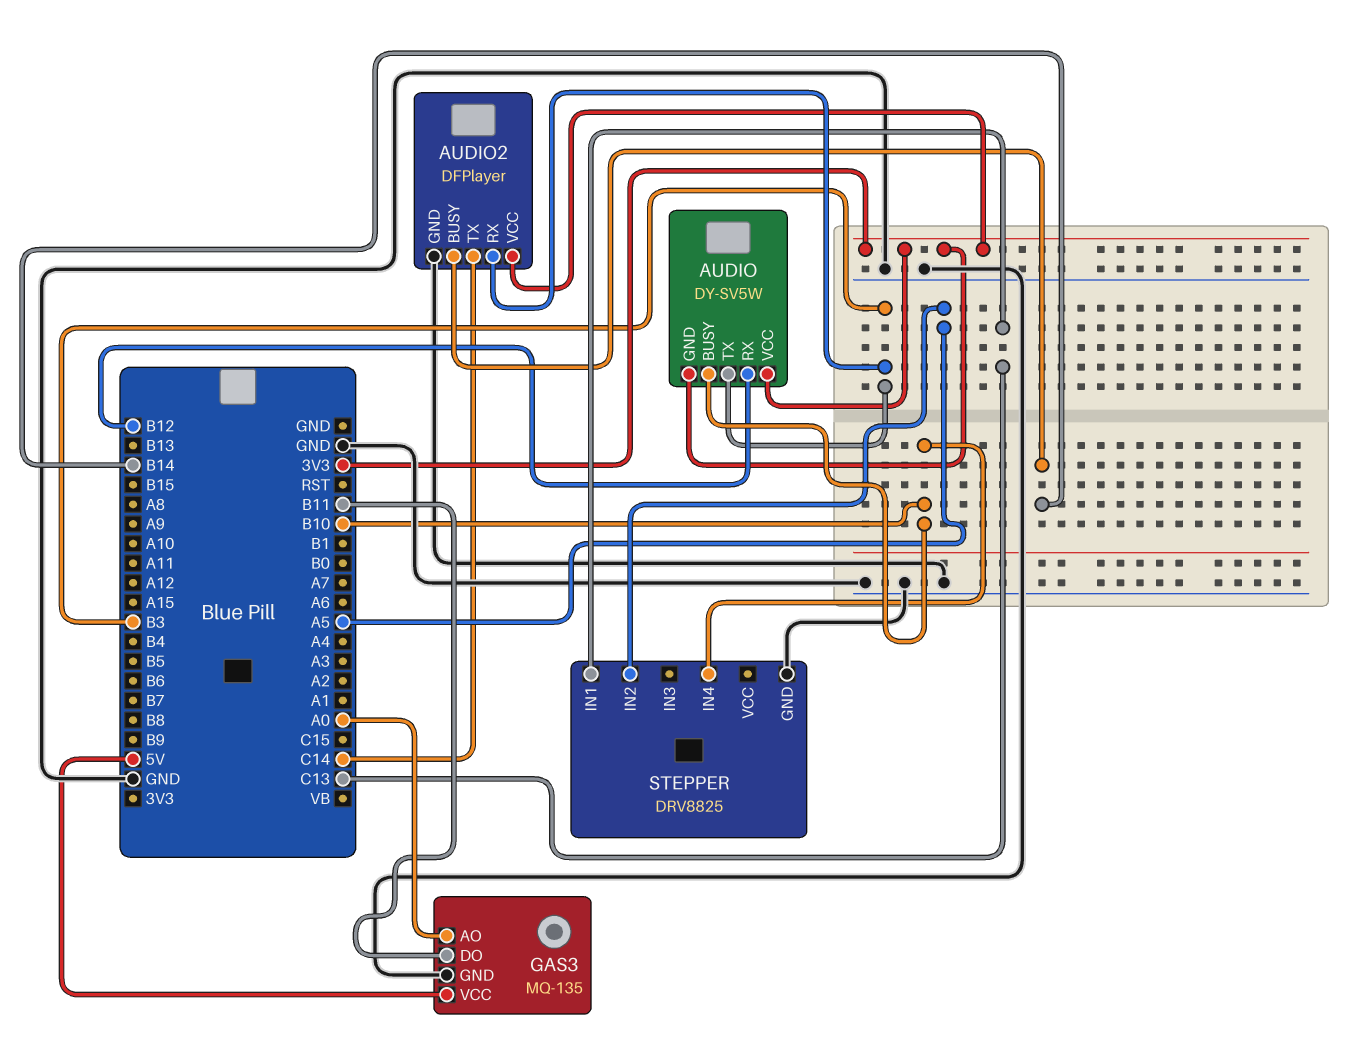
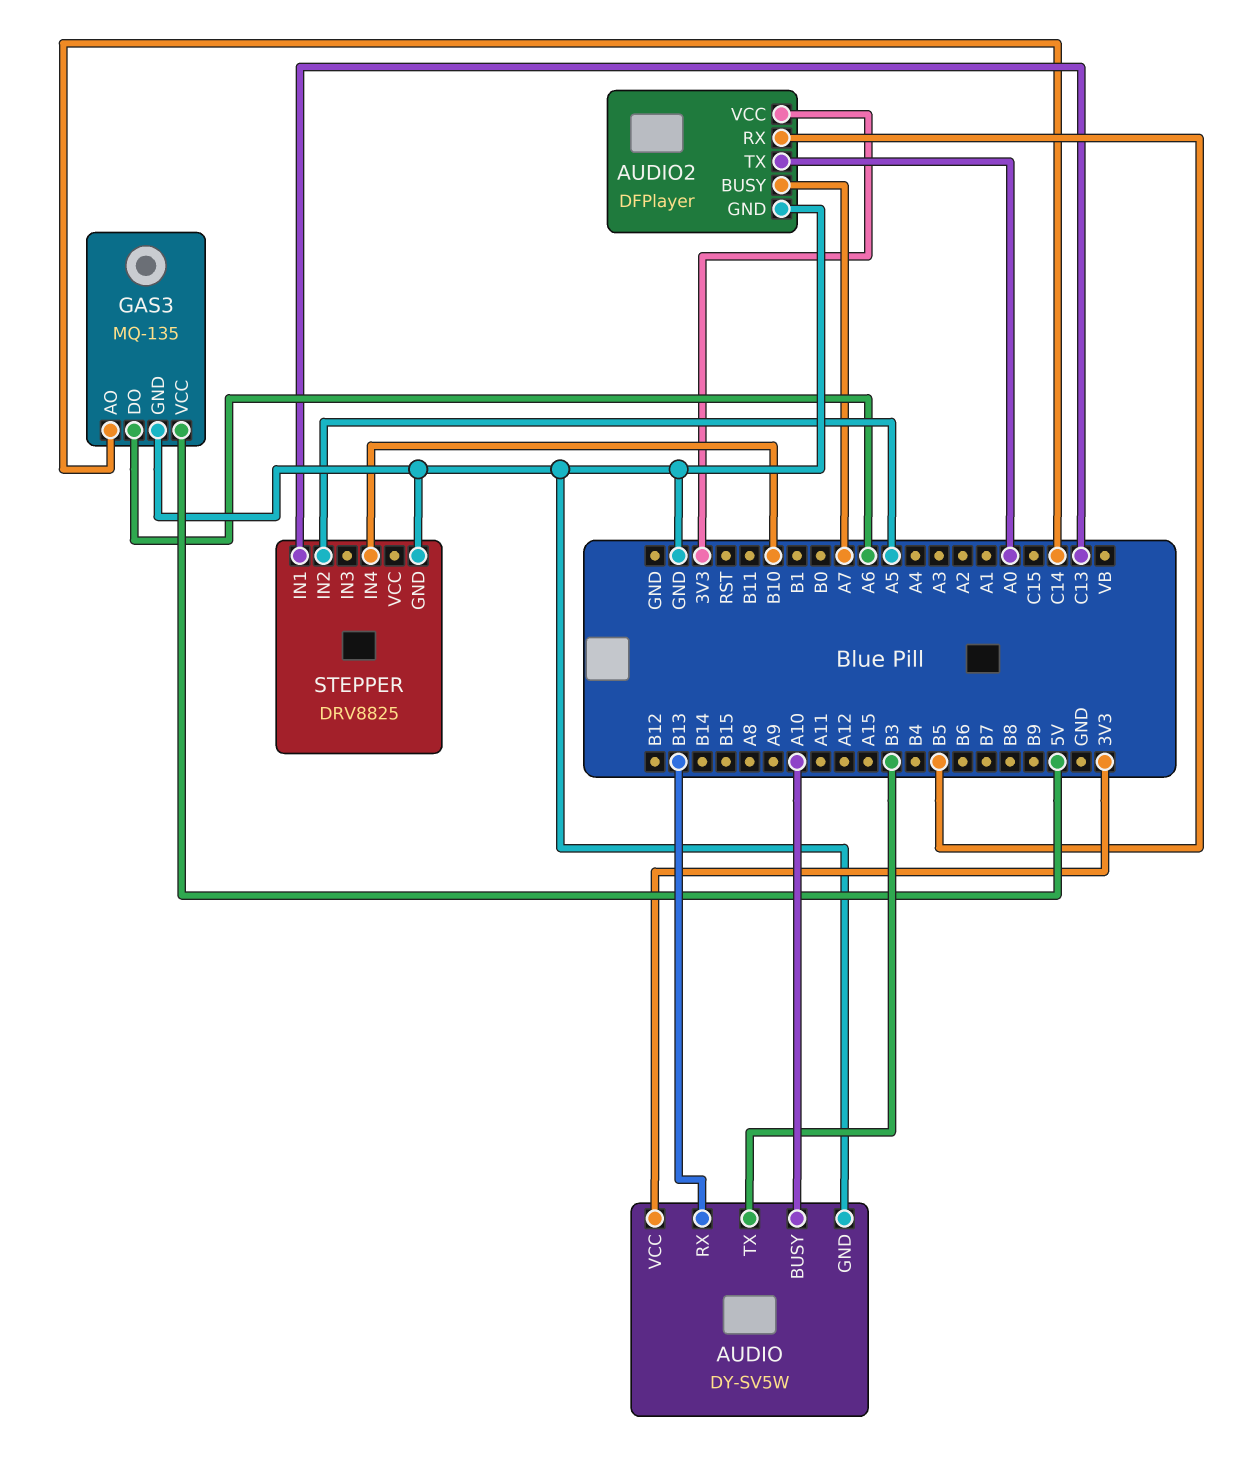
AUDIO pin BUSY: B10 -> A10
AUDIO pin GND: 3V3 -> GND
AUDIO pin RX: B12 -> B13
AUDIO2 pin BUSY: B14 -> A7
AUDIO2 pin RX: B3 -> B5
AUDIO2 pin TX: C14 -> A0
GAS3 pin AO: A0 -> C14
GAS3 pin DO: B11 -> A6

